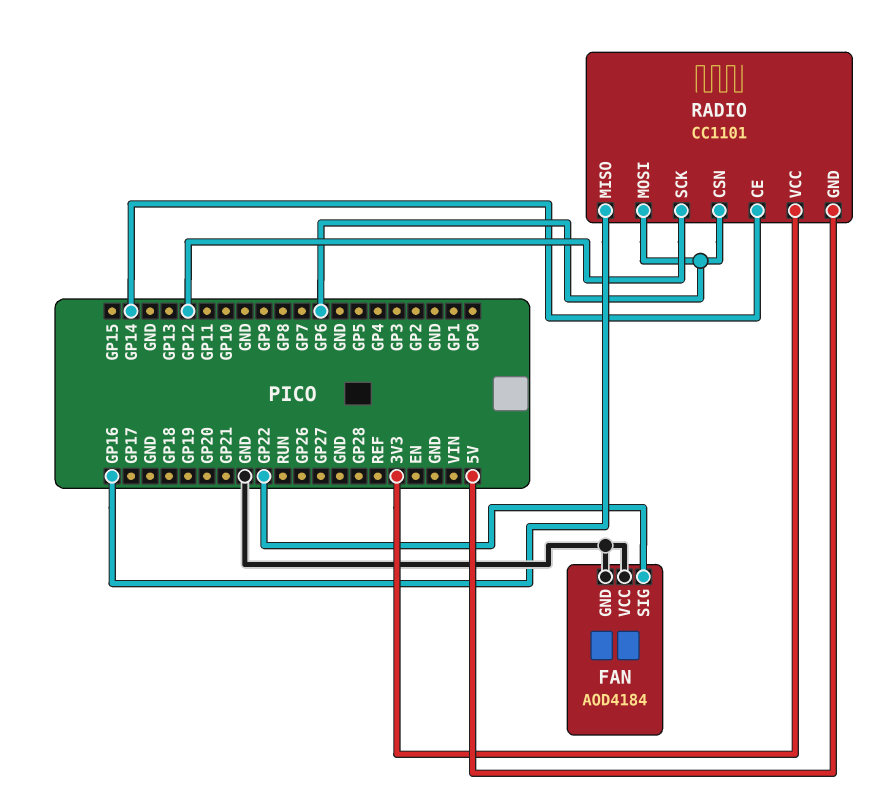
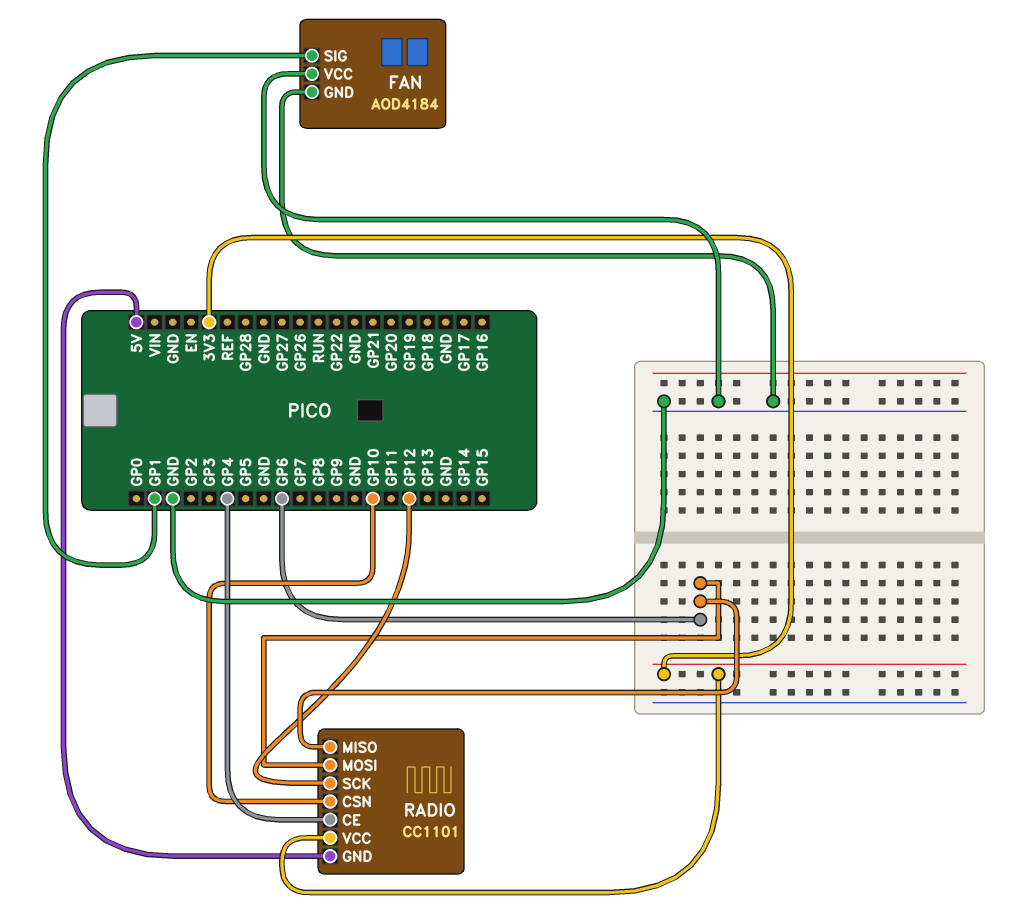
FAN pin SIG: GP22 -> GP1
RADIO pin CE: GP14 -> GP4
RADIO pin CSN: GP6 -> GP10
RADIO pin MISO: GP16 -> GP6

